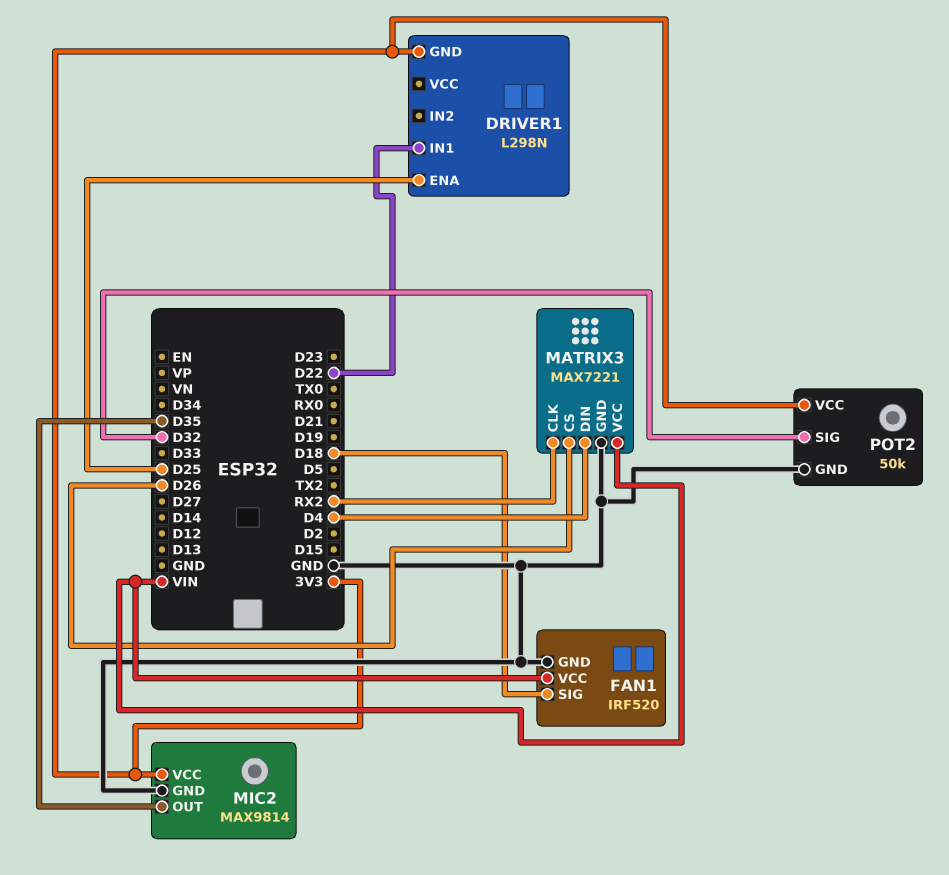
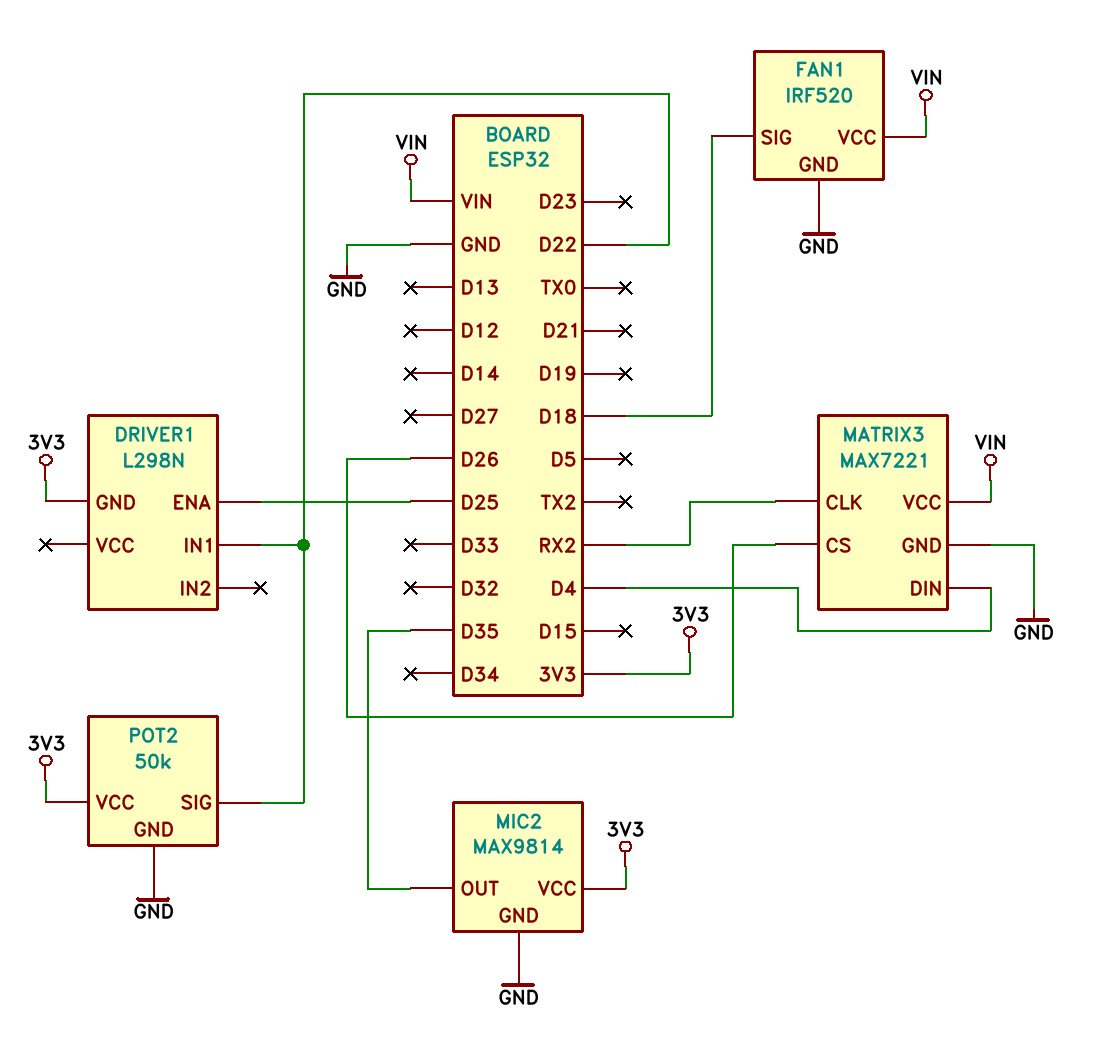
POT2 pin SIG: D32 -> D22

